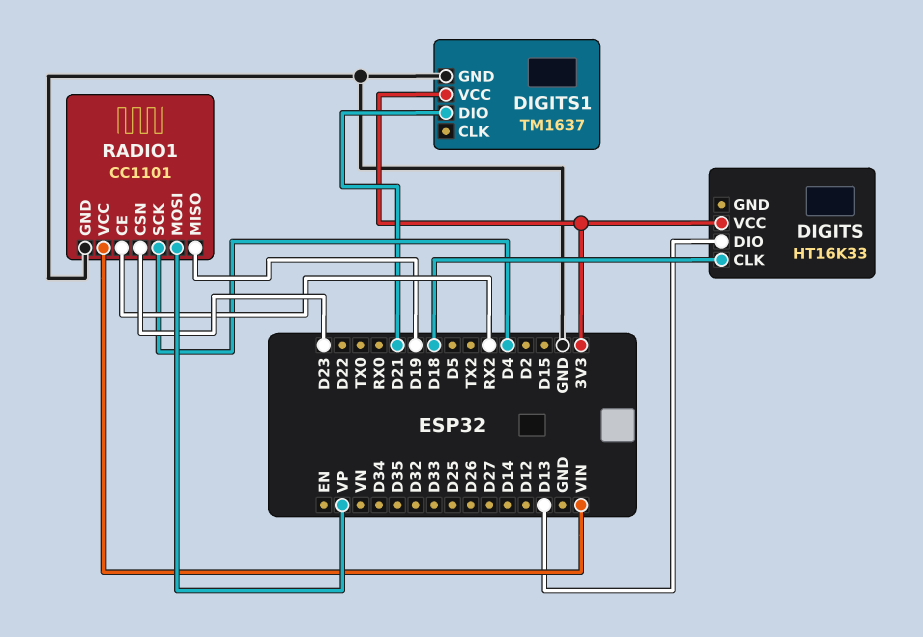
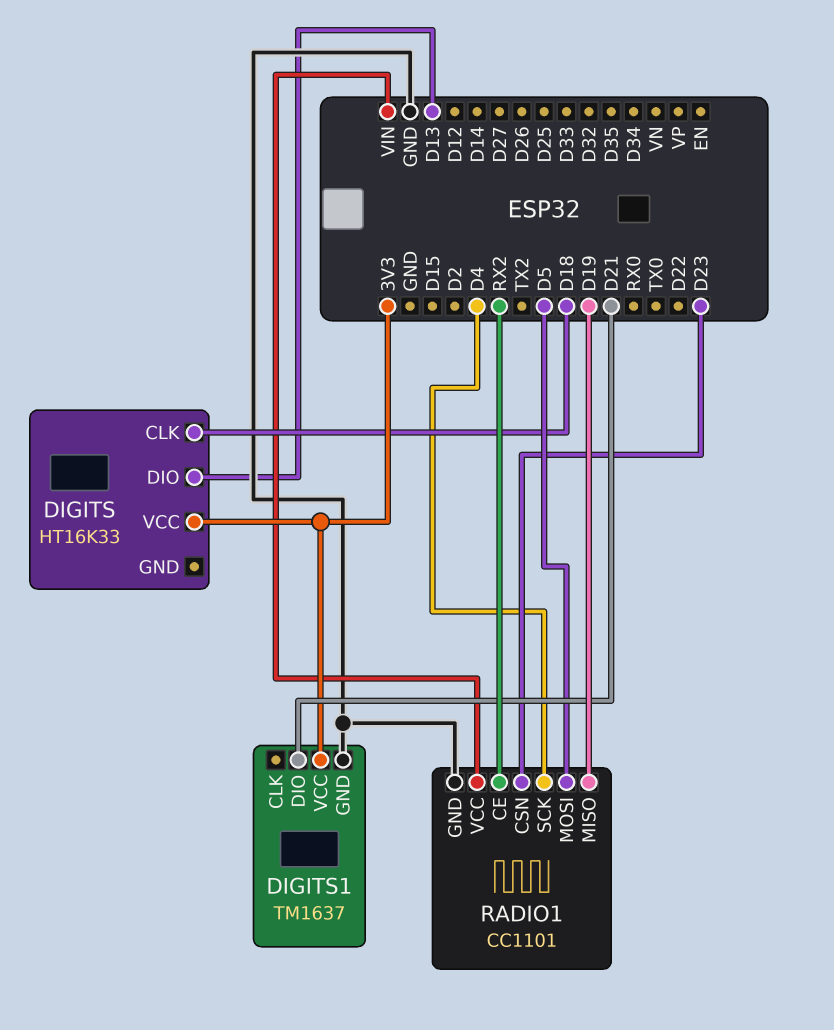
RADIO1 pin MOSI: VP -> D5

